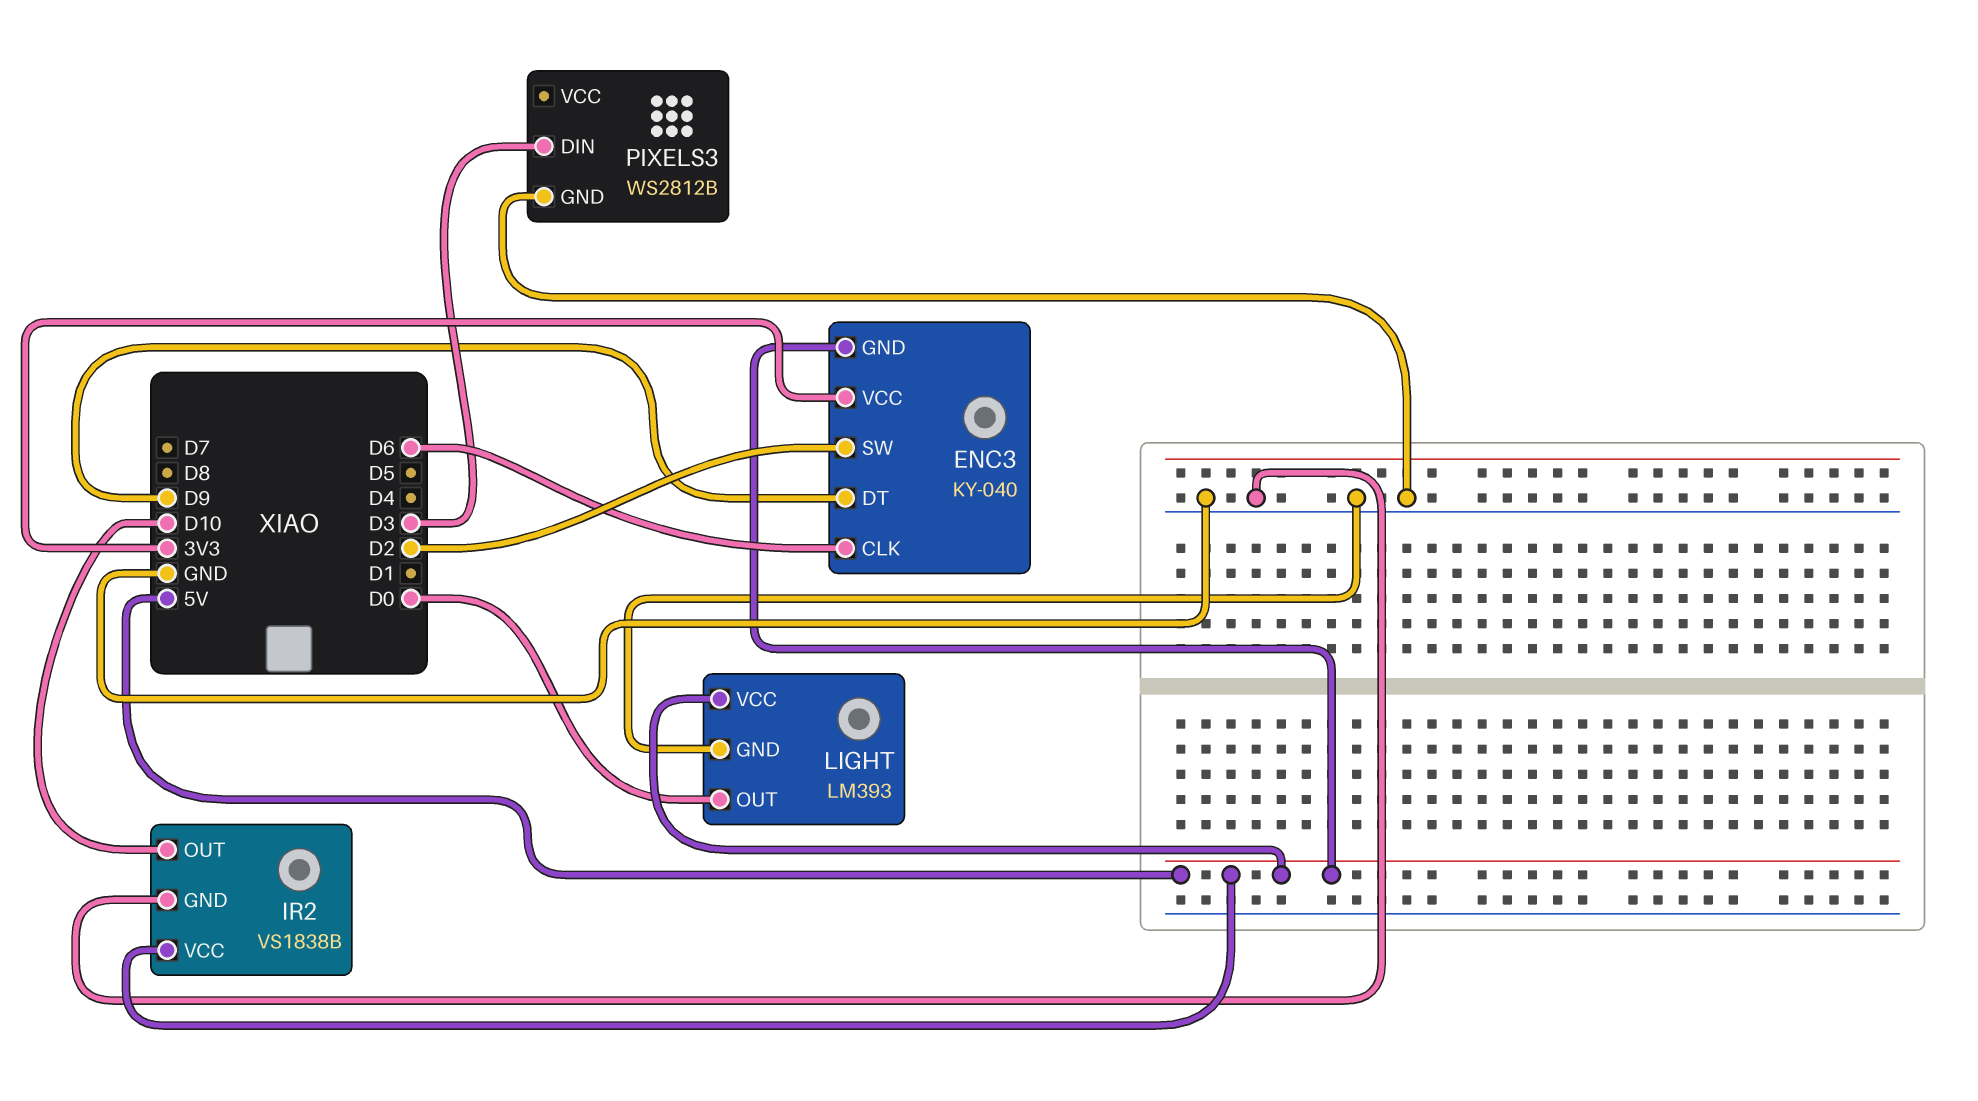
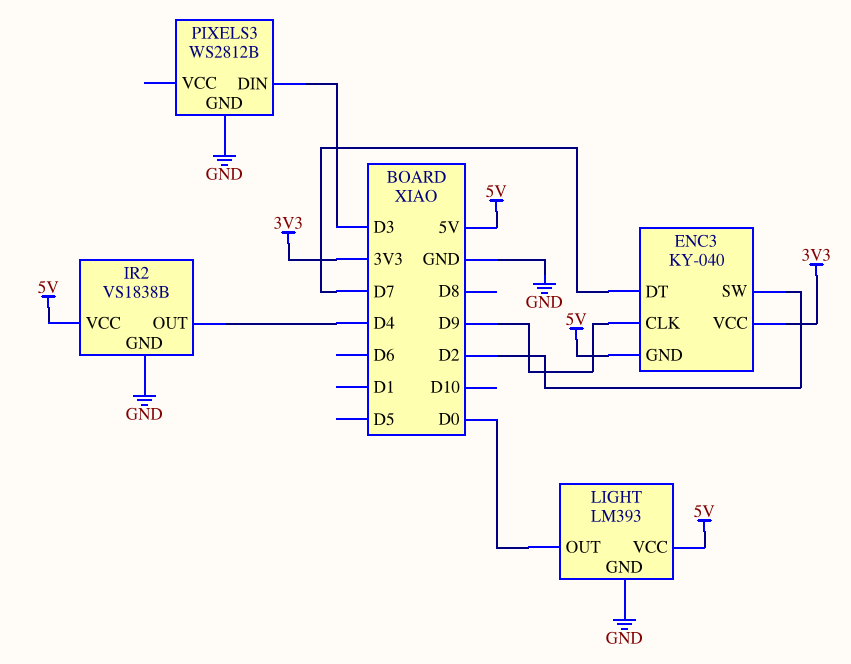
ENC3 pin CLK: D6 -> D9
ENC3 pin DT: D9 -> D7
IR2 pin OUT: D10 -> D4

